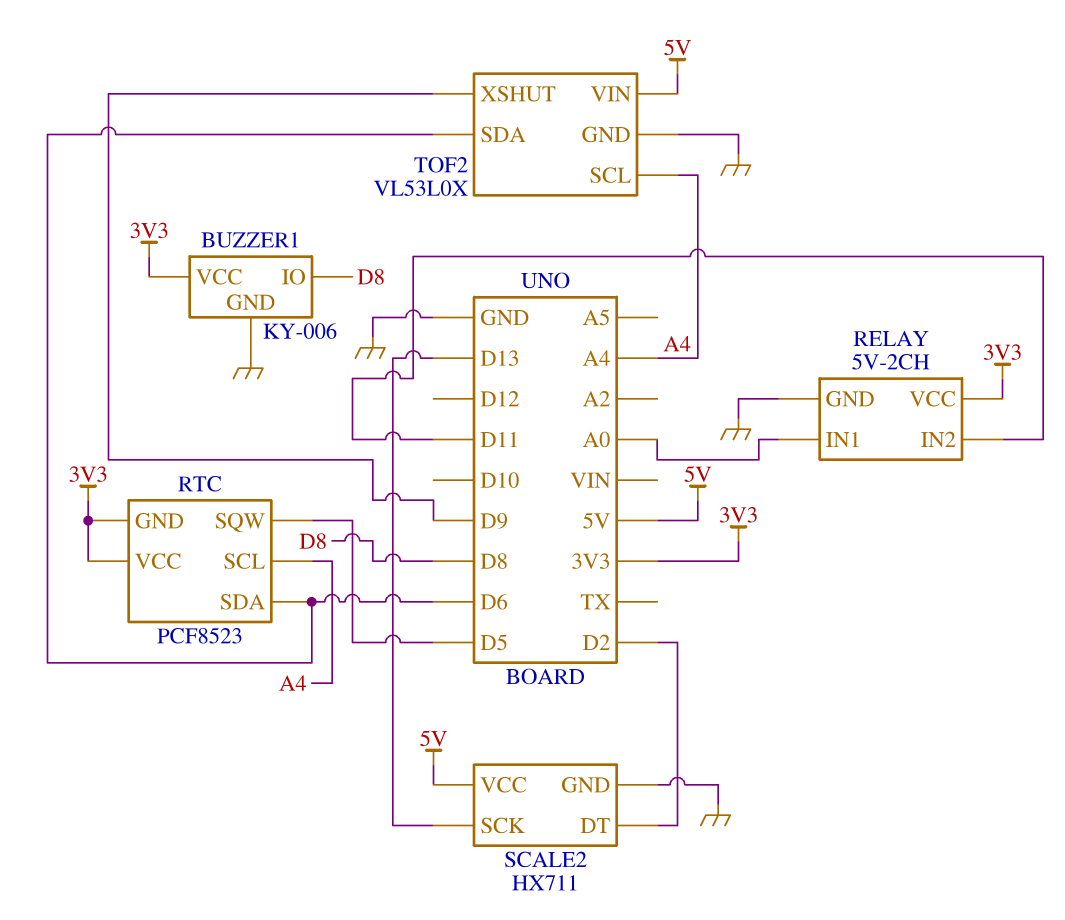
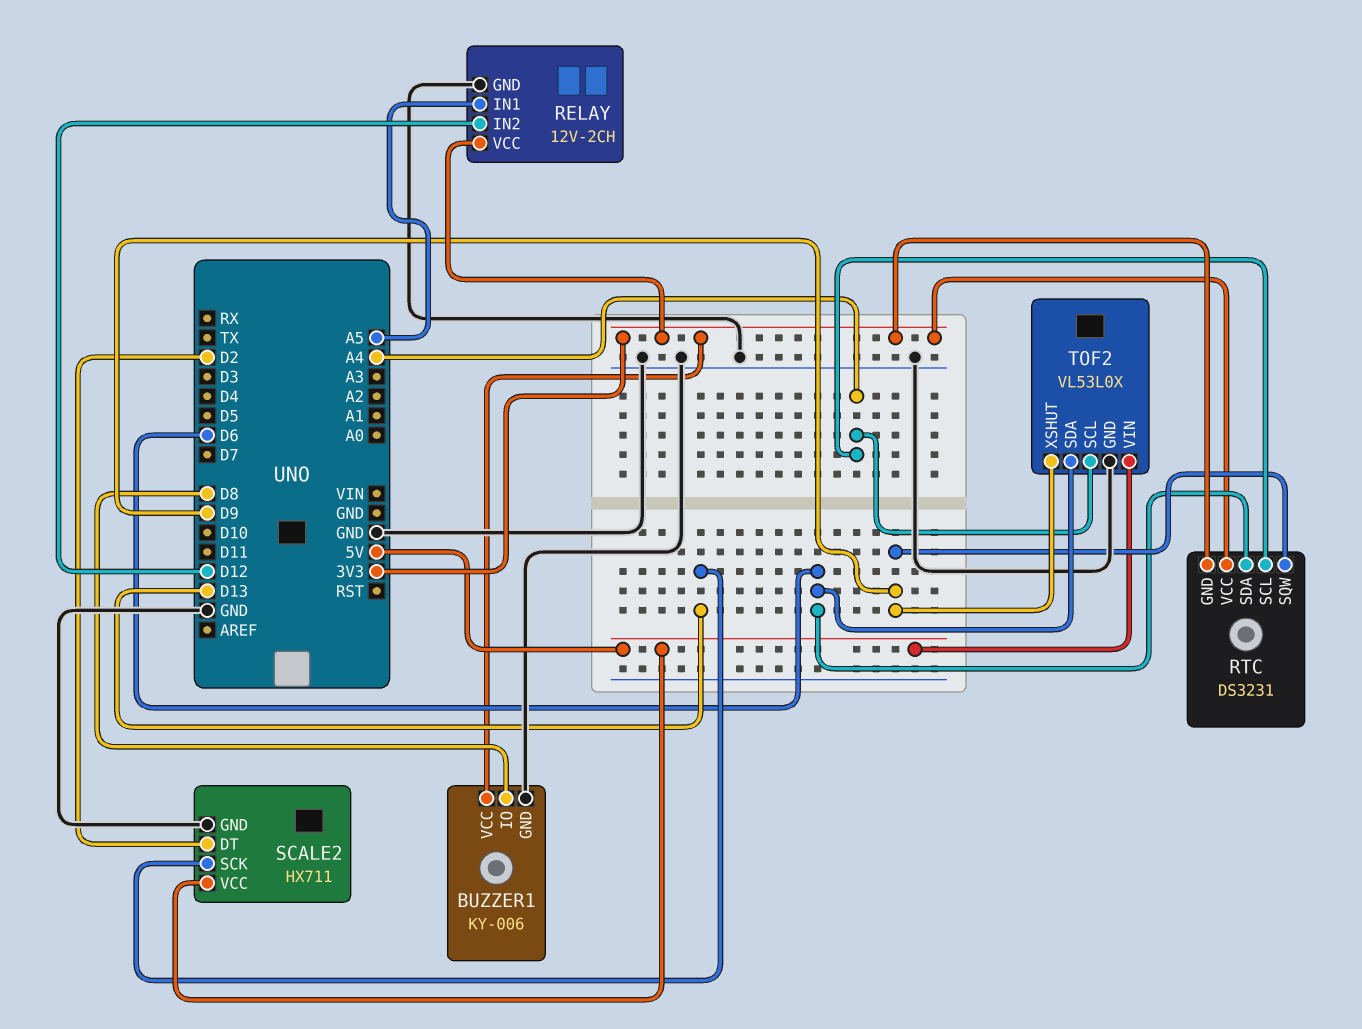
RELAY: 5V-2CH -> 12V-2CH
RELAY pin IN1: A0 -> A5
RELAY pin IN2: D11 -> D12
RTC: PCF8523 -> DS3231
RTC pin SQW: D5 -> D9

